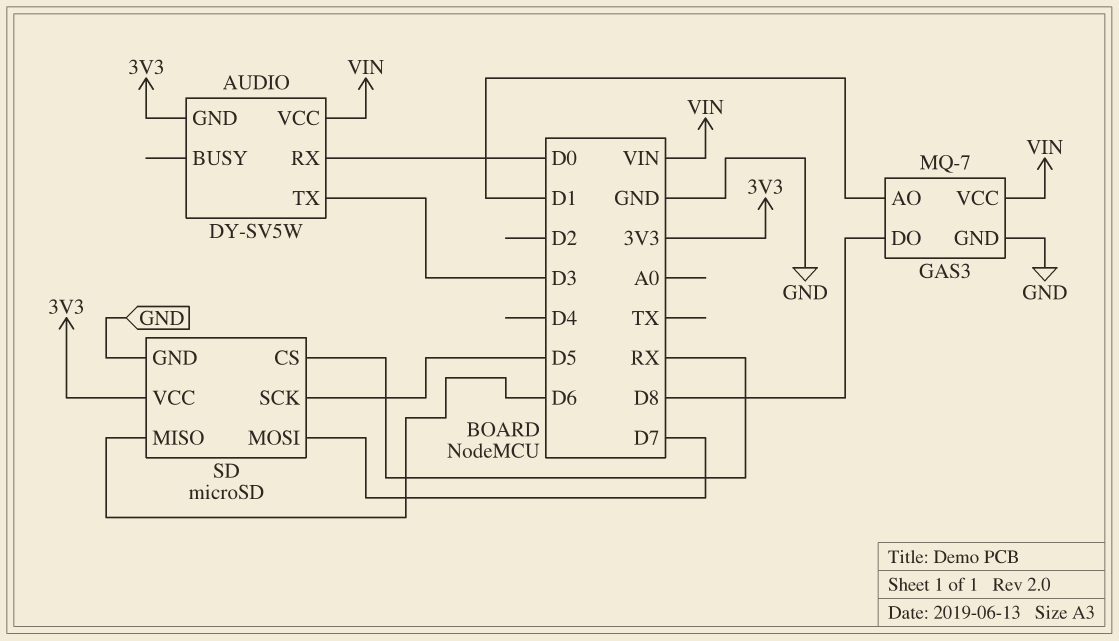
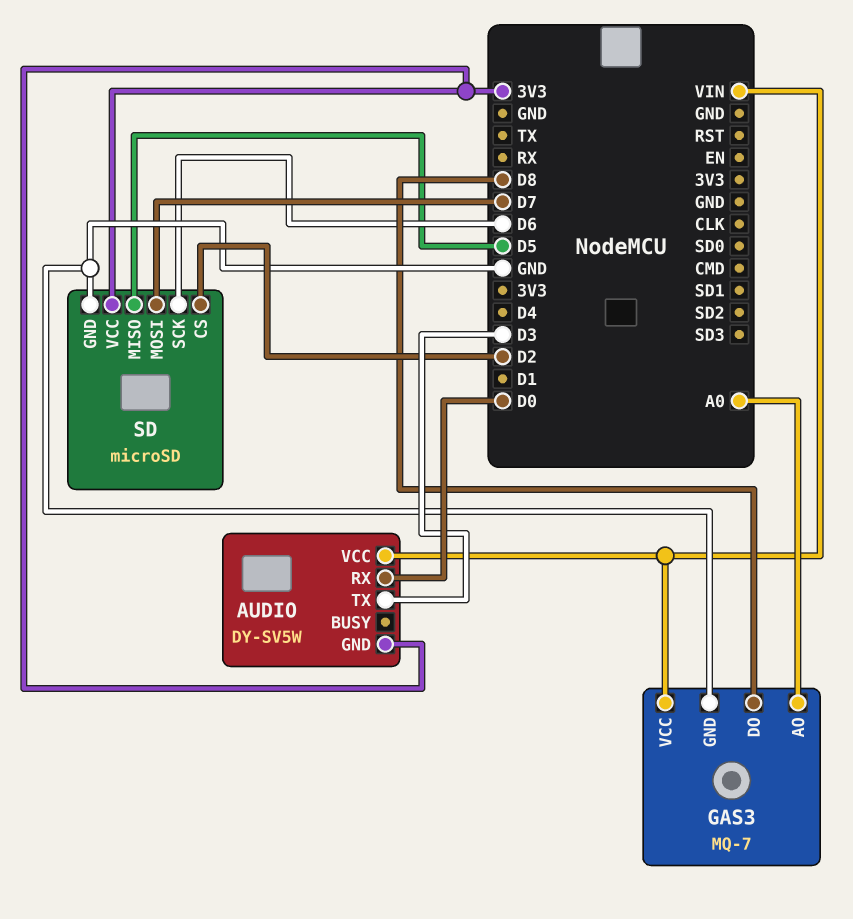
GAS3 pin AO: D1 -> A0
SD pin CS: RX -> D2
SD pin MISO: D6 -> D5
SD pin SCK: D5 -> D6

